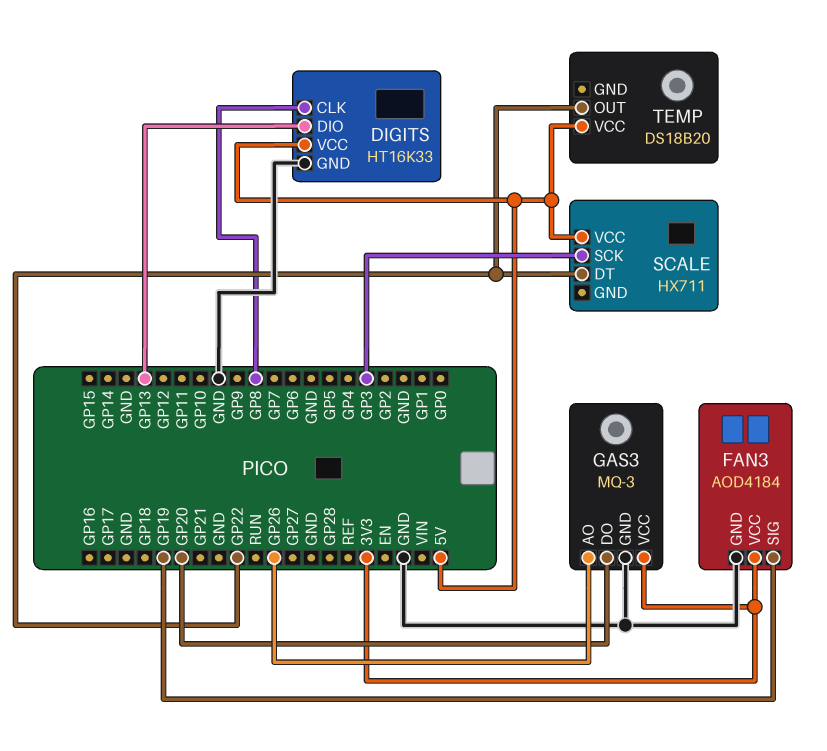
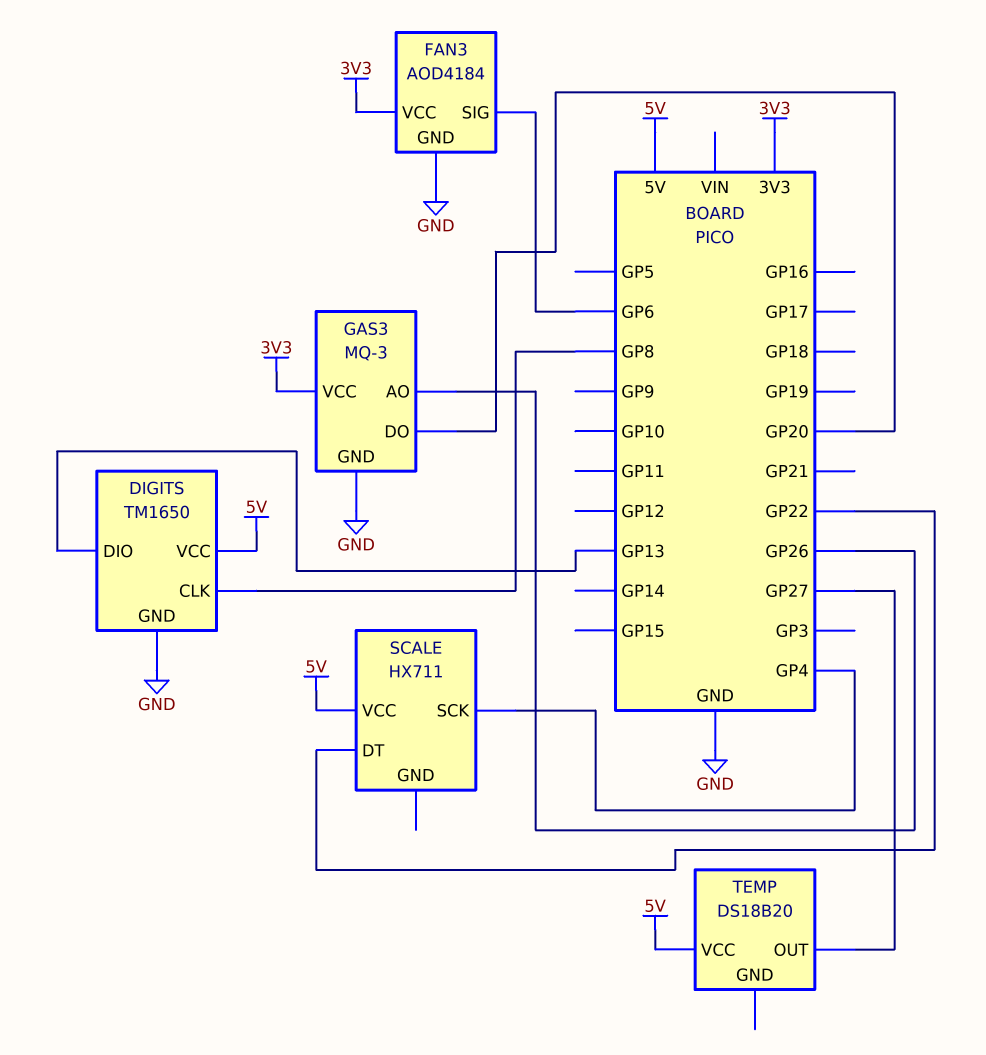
DIGITS: HT16K33 -> TM1650
FAN3 pin SIG: GP19 -> GP6
SCALE pin SCK: GP3 -> GP4
TEMP pin OUT: GP22 -> GP27

